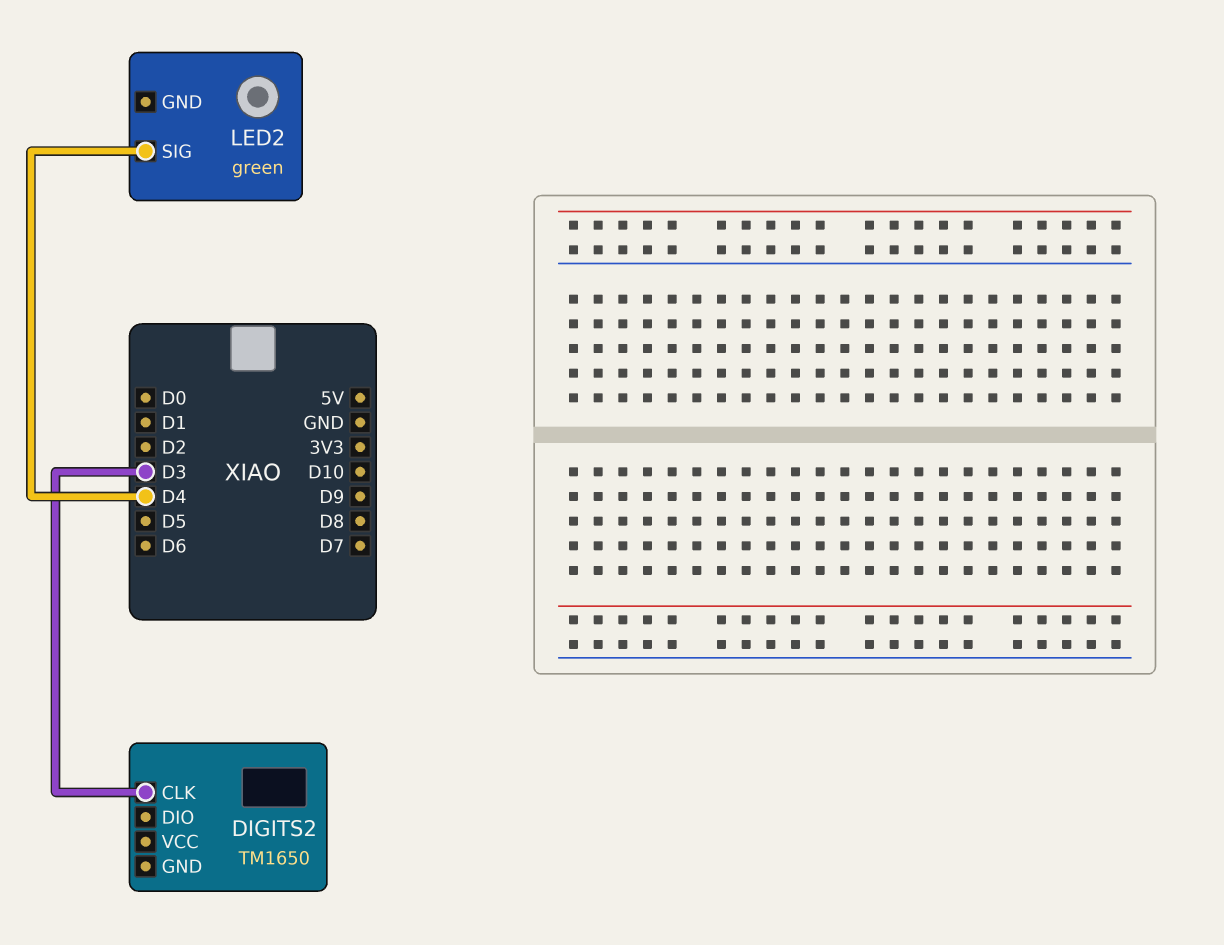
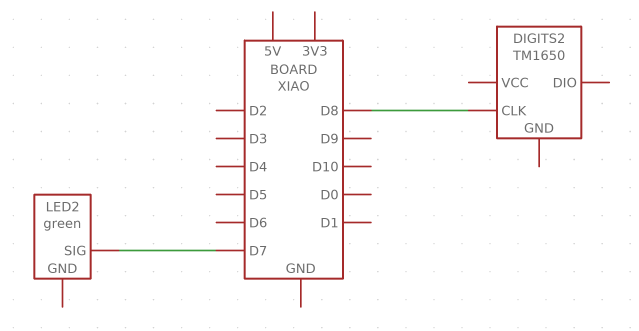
DIGITS2 pin CLK: D3 -> D8
LED2 pin SIG: D4 -> D7

